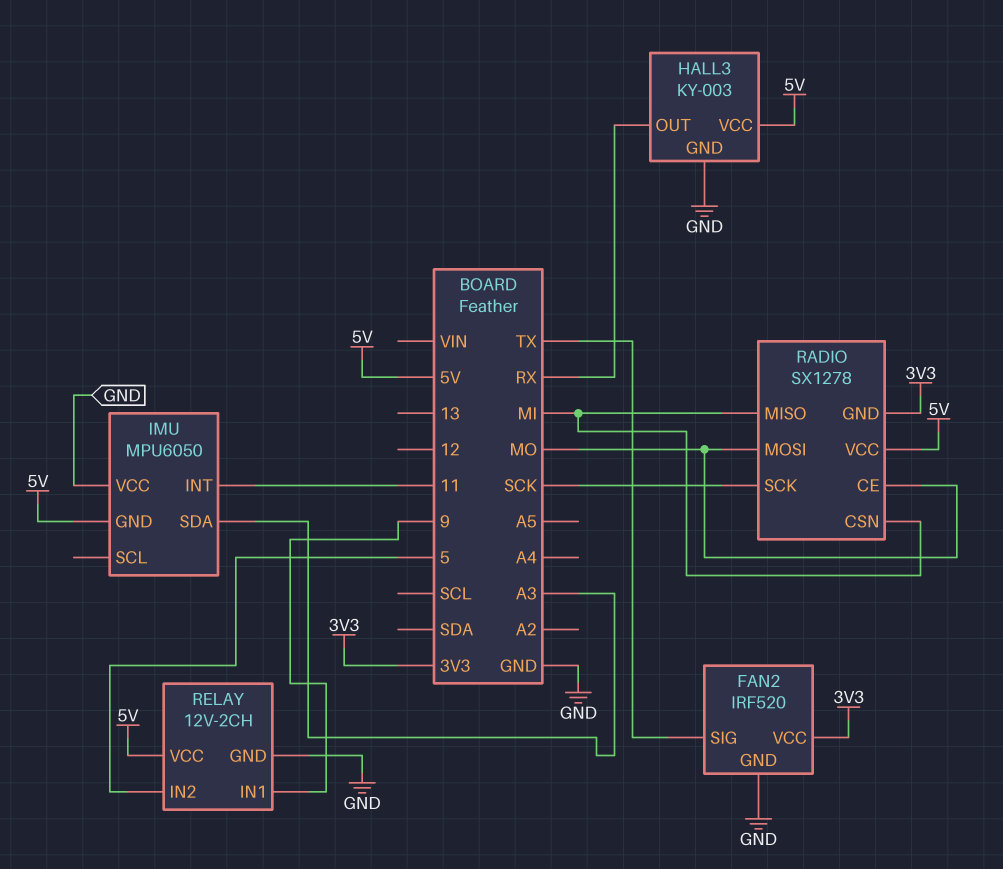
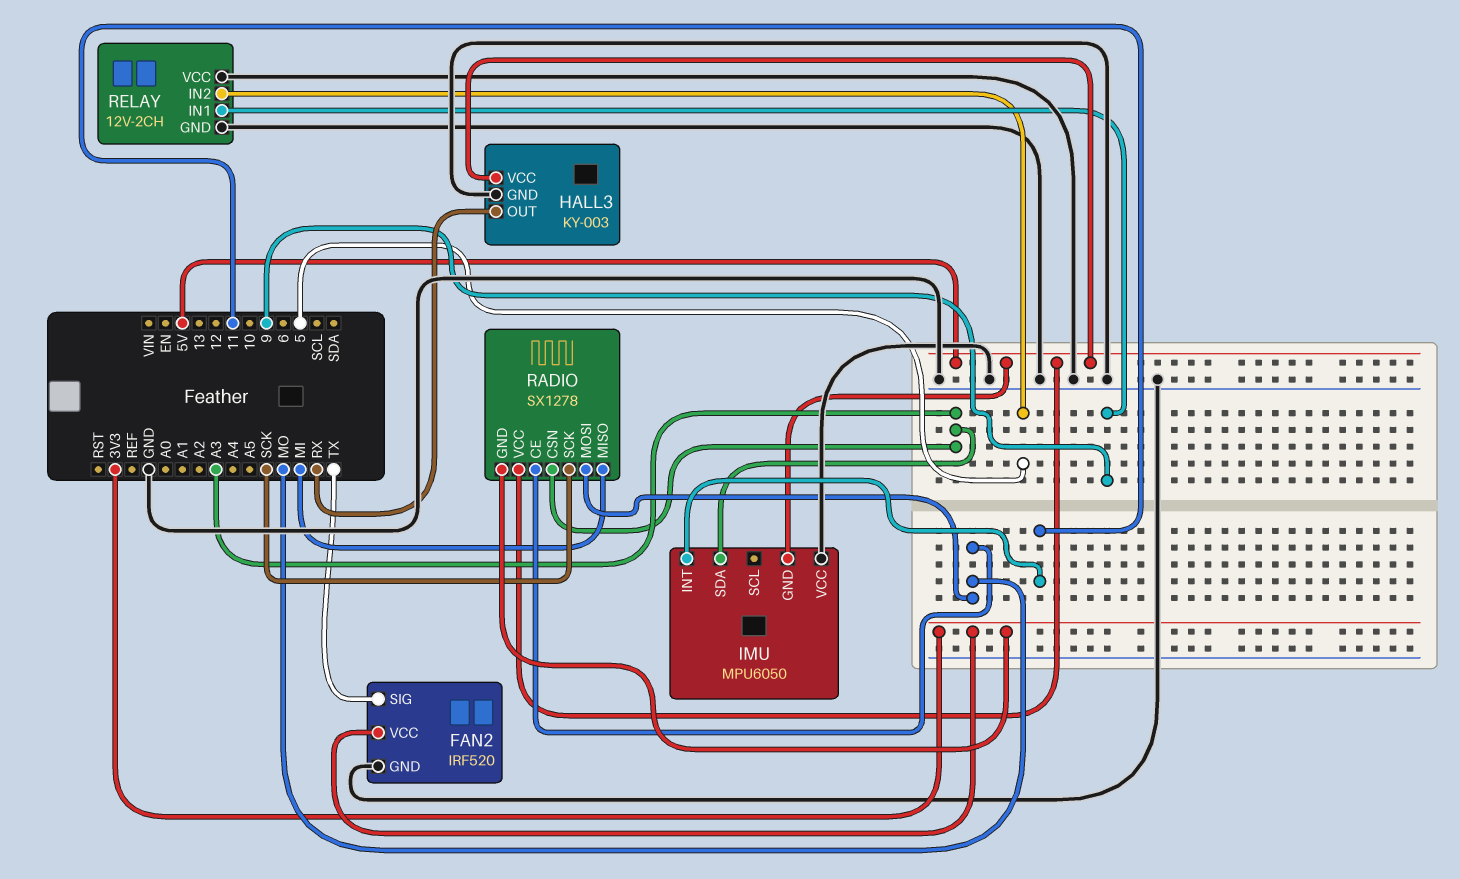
RADIO pin CSN: MI -> A3
RELAY pin VCC: 5V -> GND

